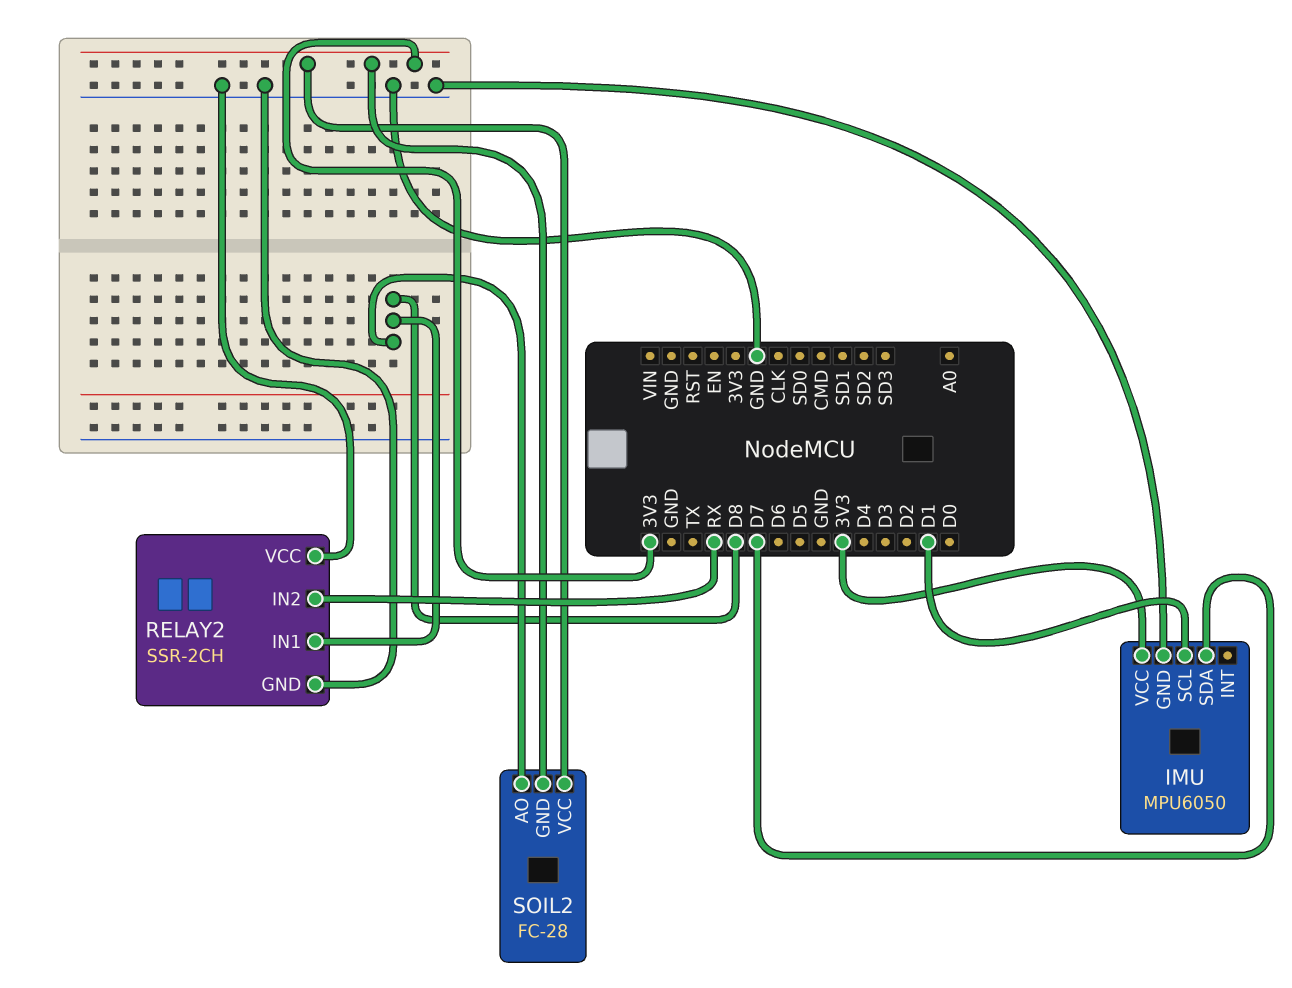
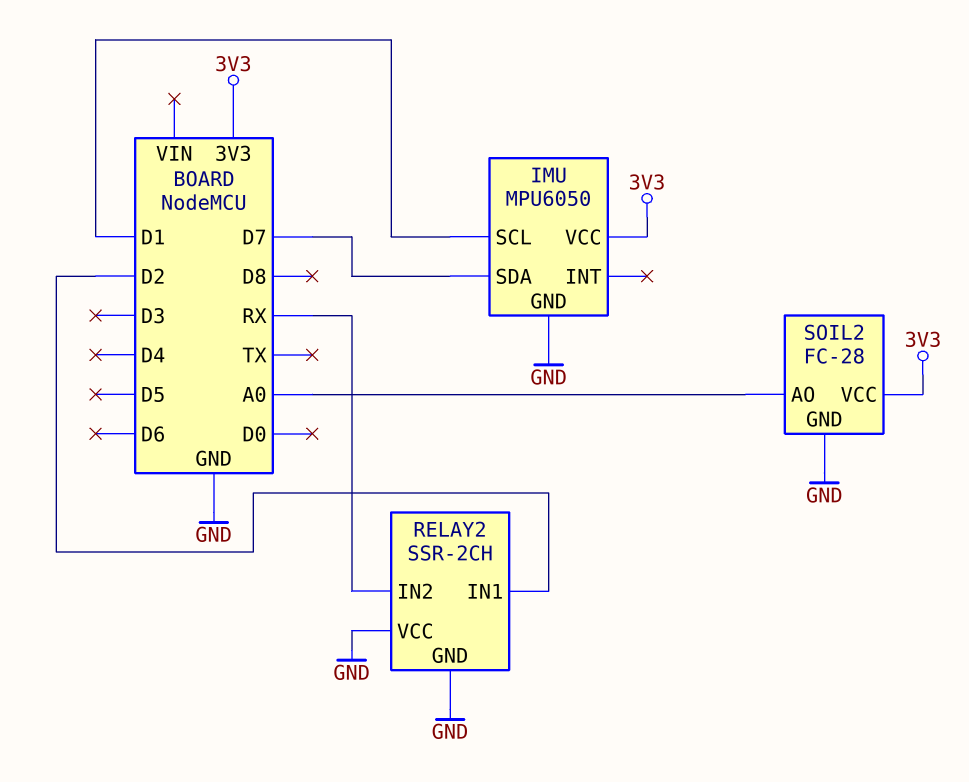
RELAY2 pin IN1: D8 -> D2
SOIL2 pin AO: D8 -> A0
SOIL2 pin GND: 3V3 -> GND

